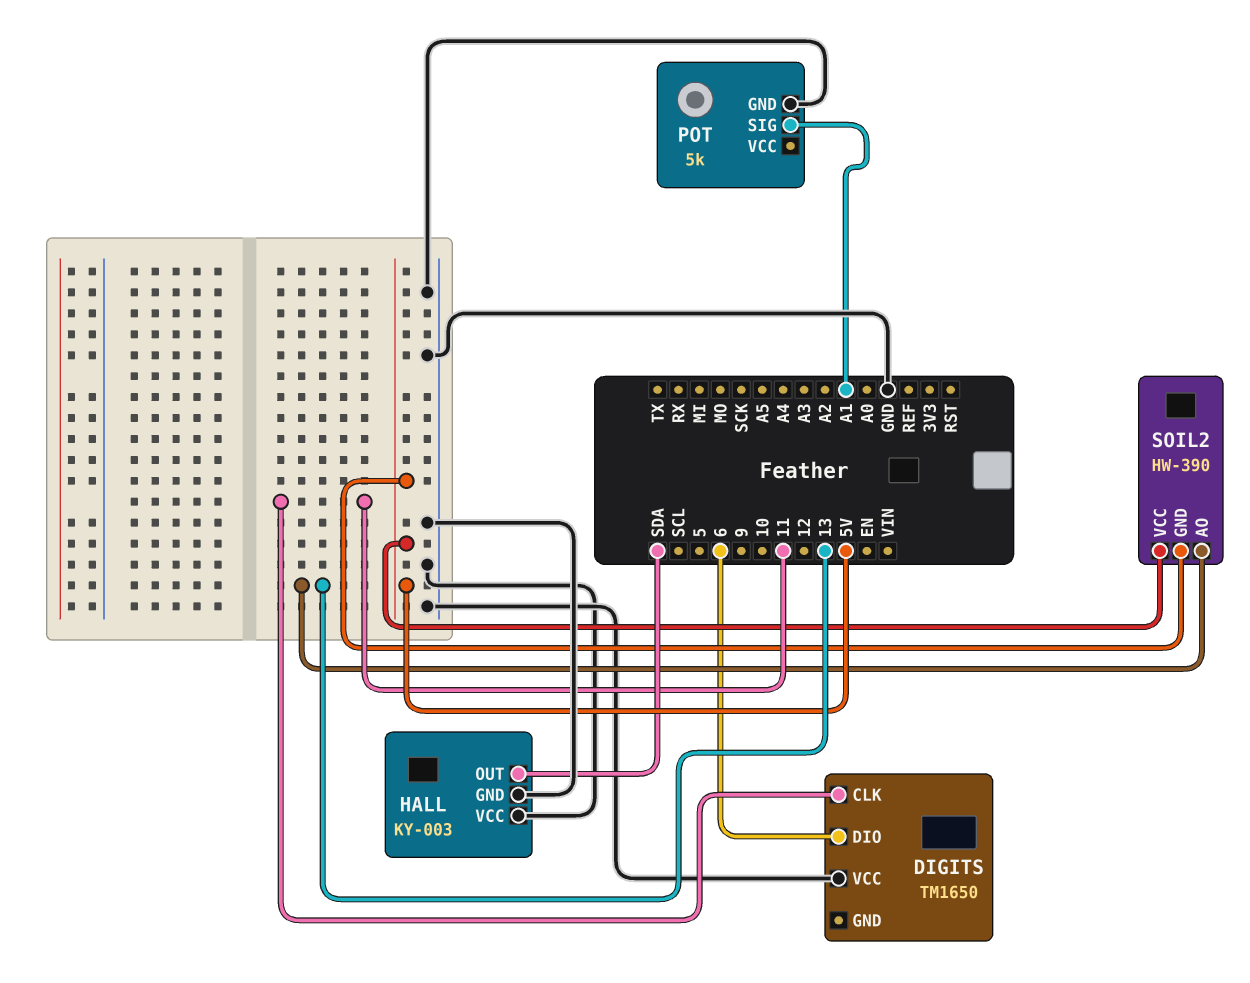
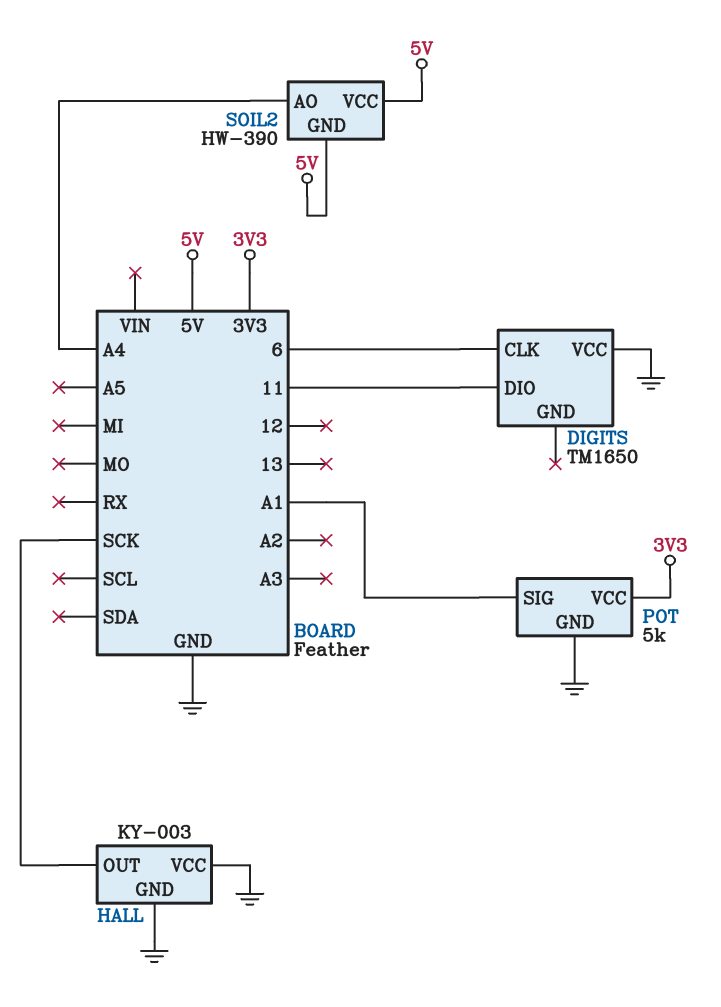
DIGITS pin CLK: 11 -> 6
DIGITS pin DIO: 6 -> 11
HALL pin OUT: SDA -> SCK
POT pin VCC: none -> 3V3
SOIL2 pin AO: 13 -> A4

